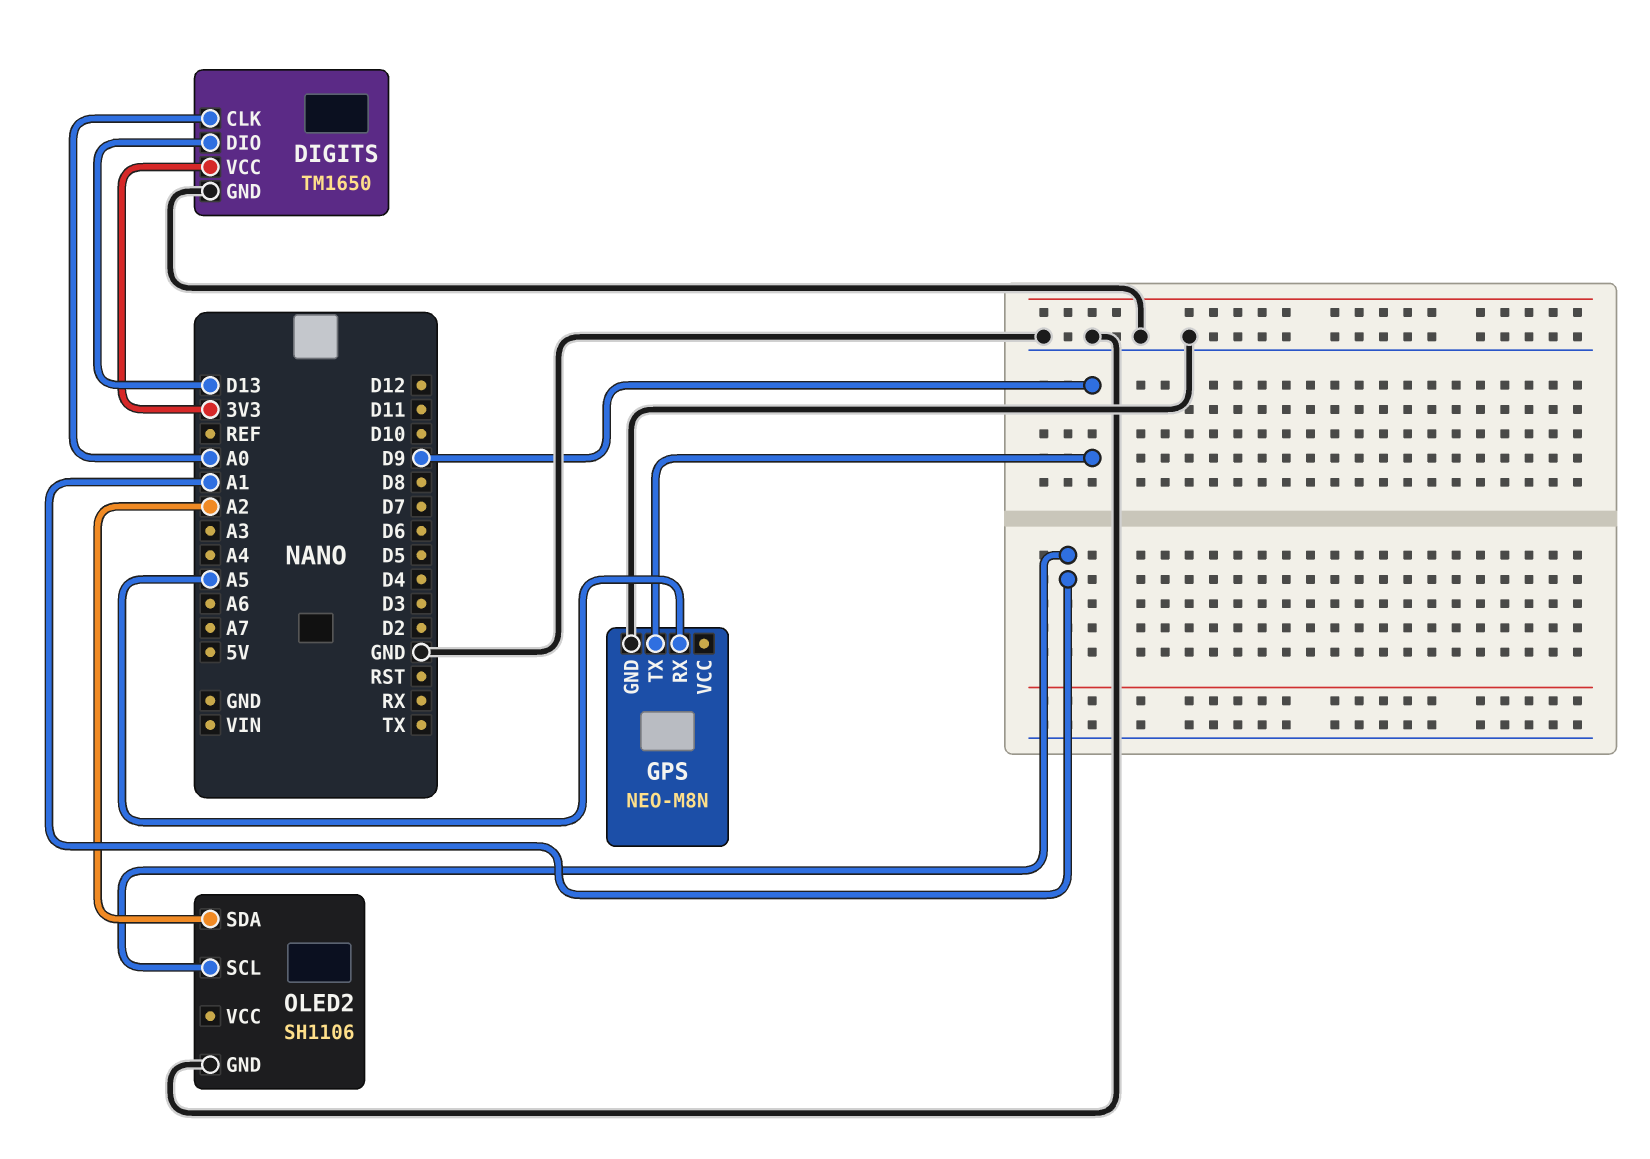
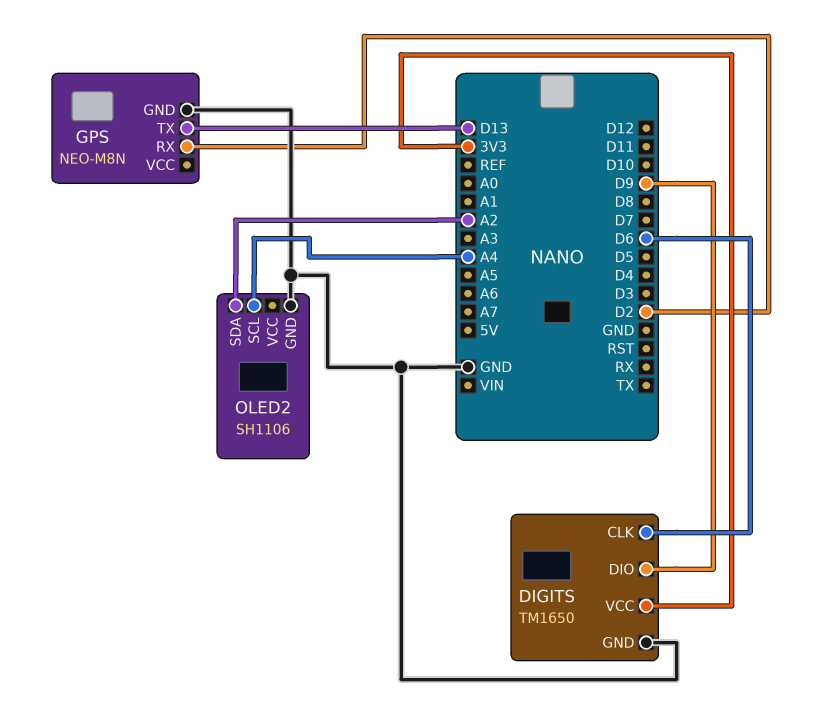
DIGITS pin CLK: A0 -> D6
DIGITS pin DIO: D13 -> D9
GPS pin RX: A5 -> D2
GPS pin TX: D9 -> D13
OLED2 pin SCL: A1 -> A4

